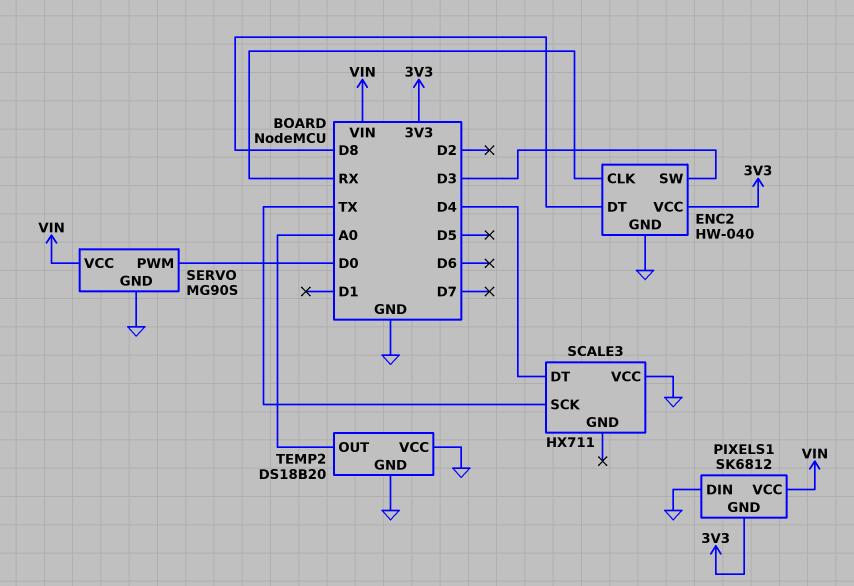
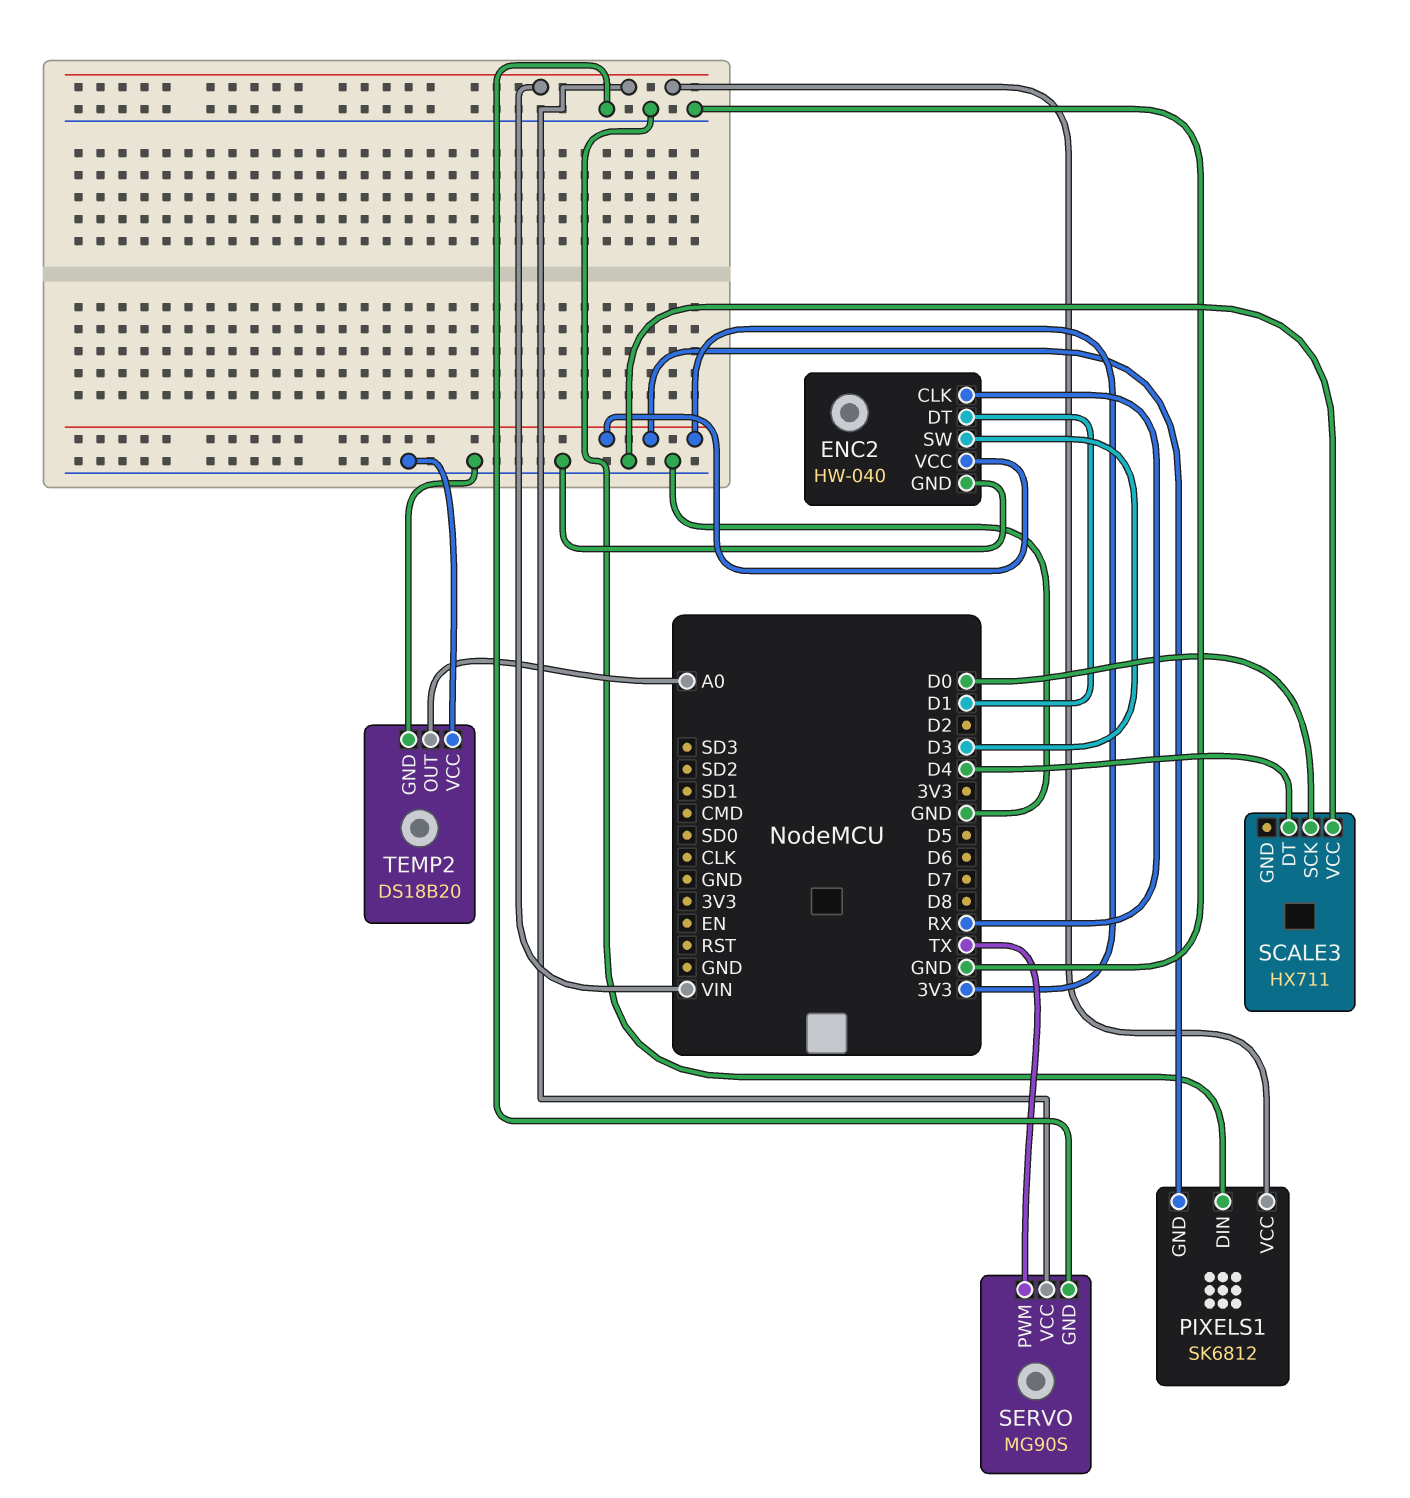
ENC2 pin DT: D8 -> D1
SCALE3 pin SCK: TX -> D0
SERVO pin PWM: D0 -> TX

